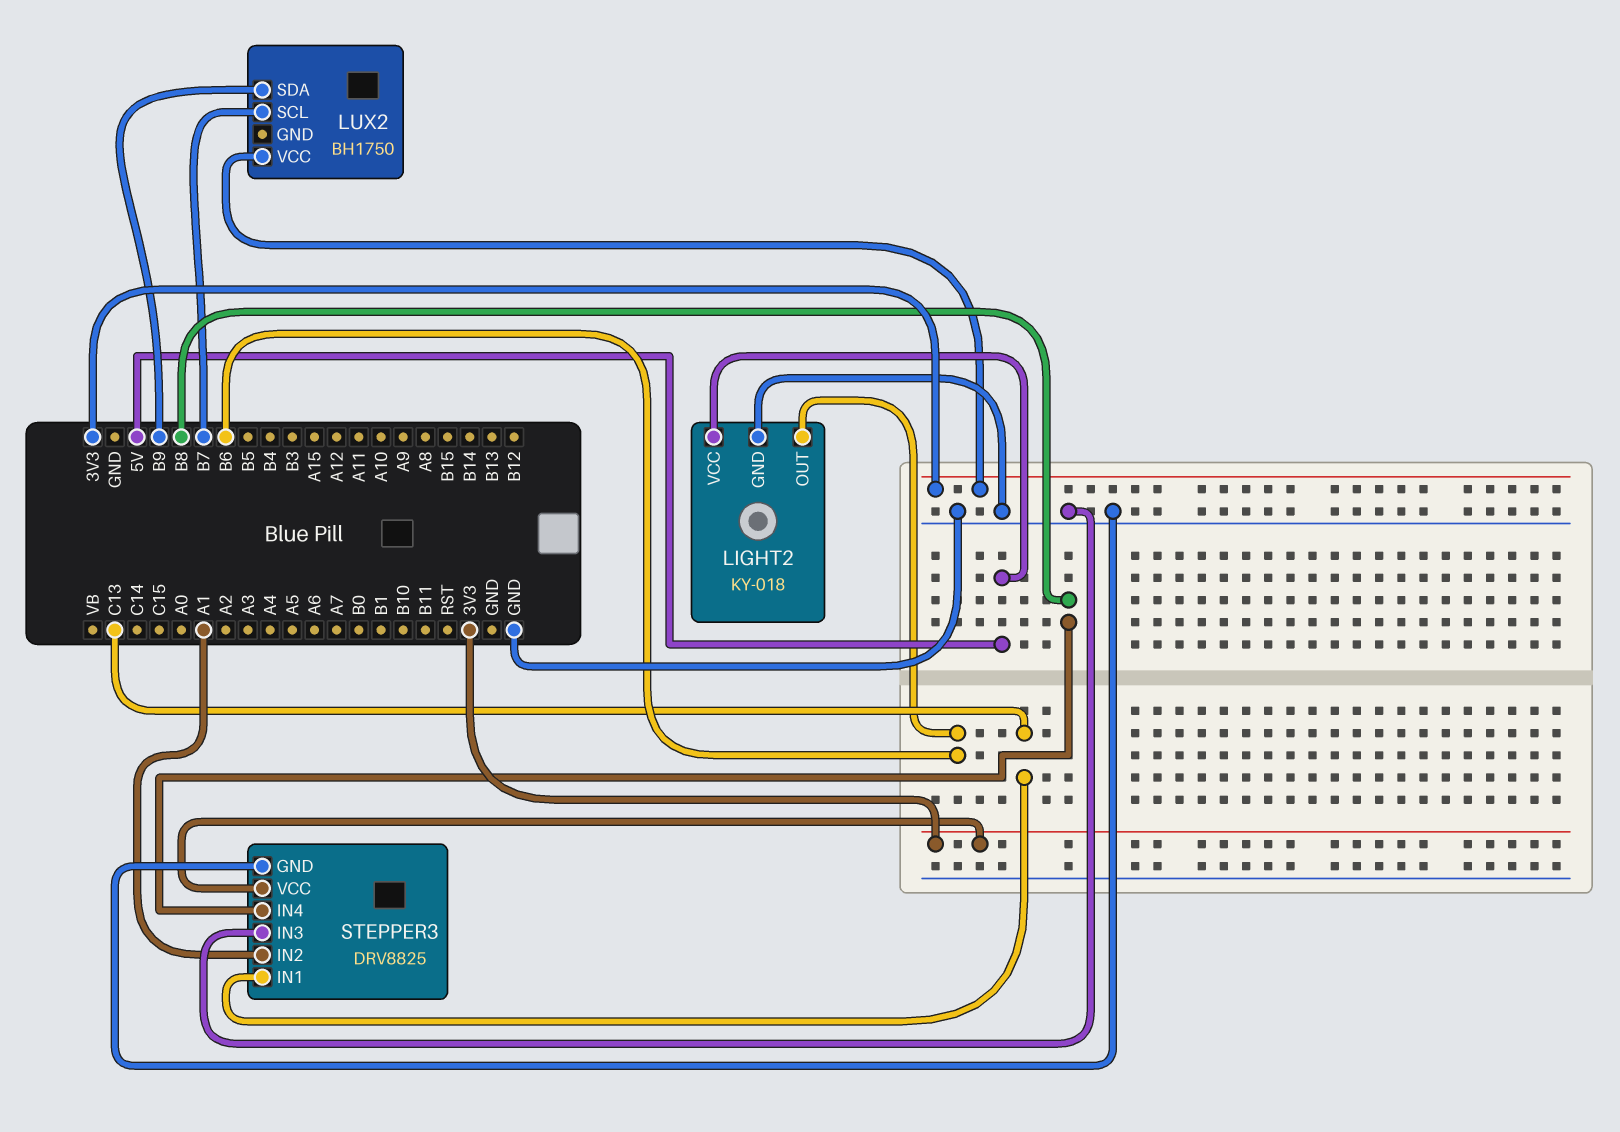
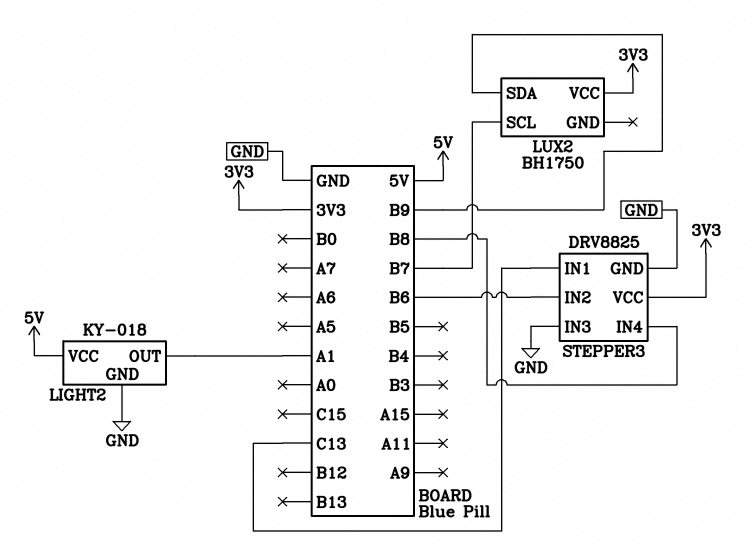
LIGHT2 pin OUT: B6 -> A1
STEPPER3 pin IN2: A1 -> B6

